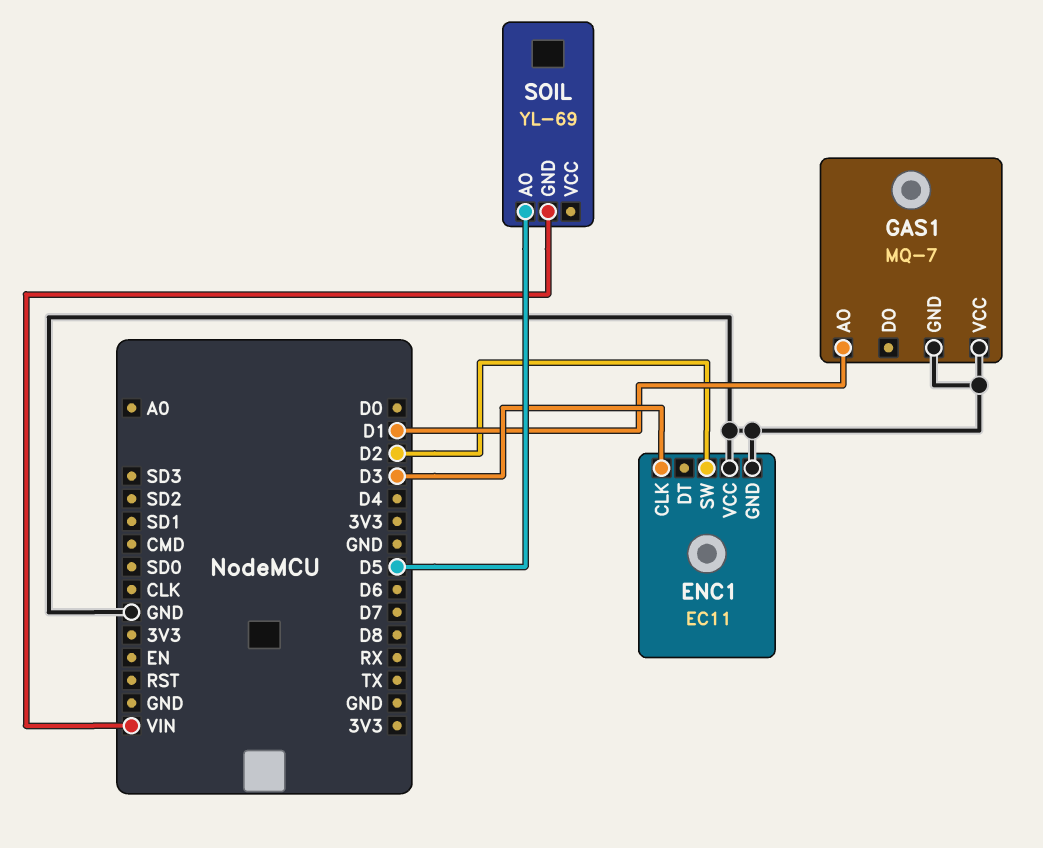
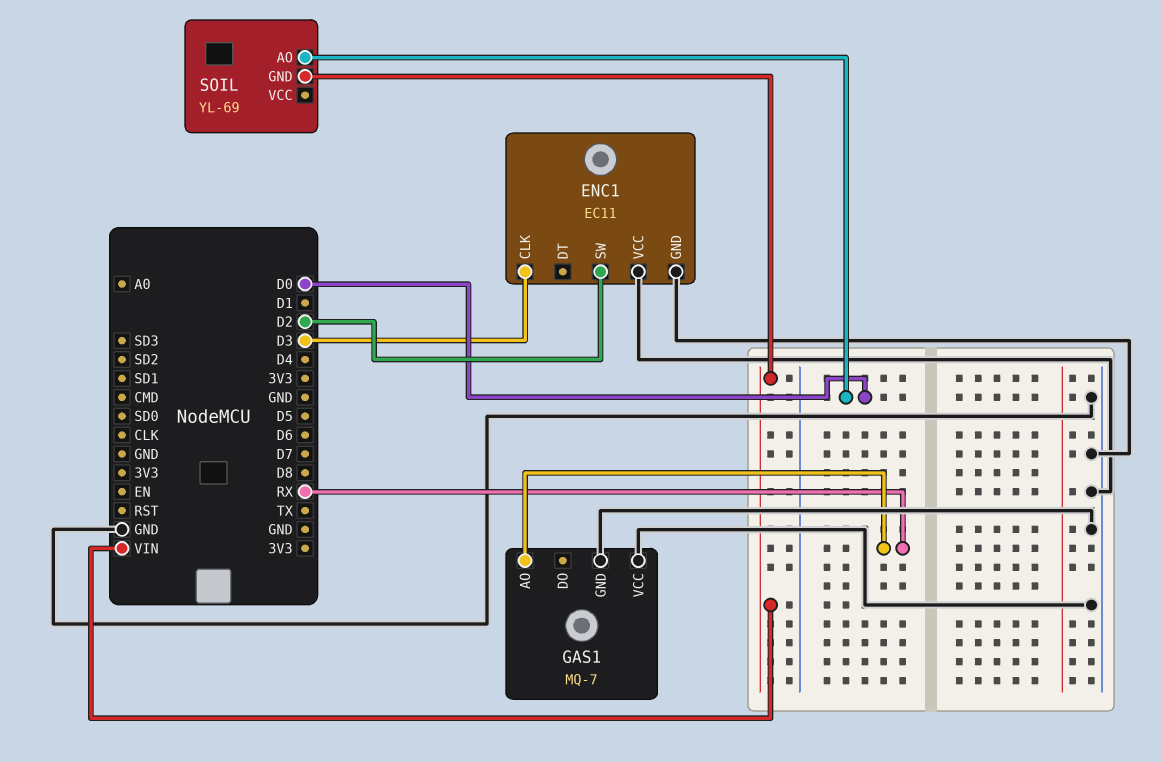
GAS1 pin AO: D1 -> RX
SOIL pin AO: D5 -> D0

